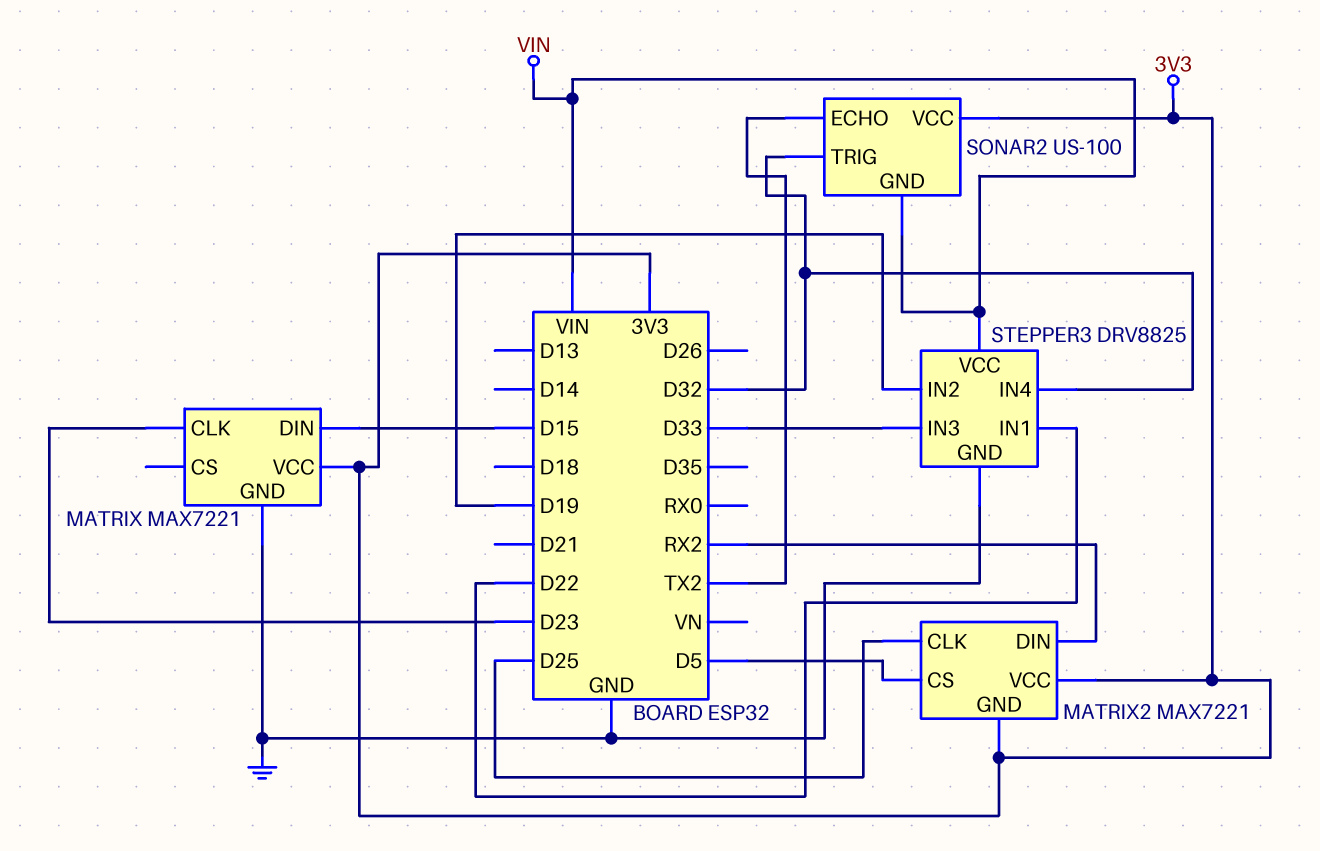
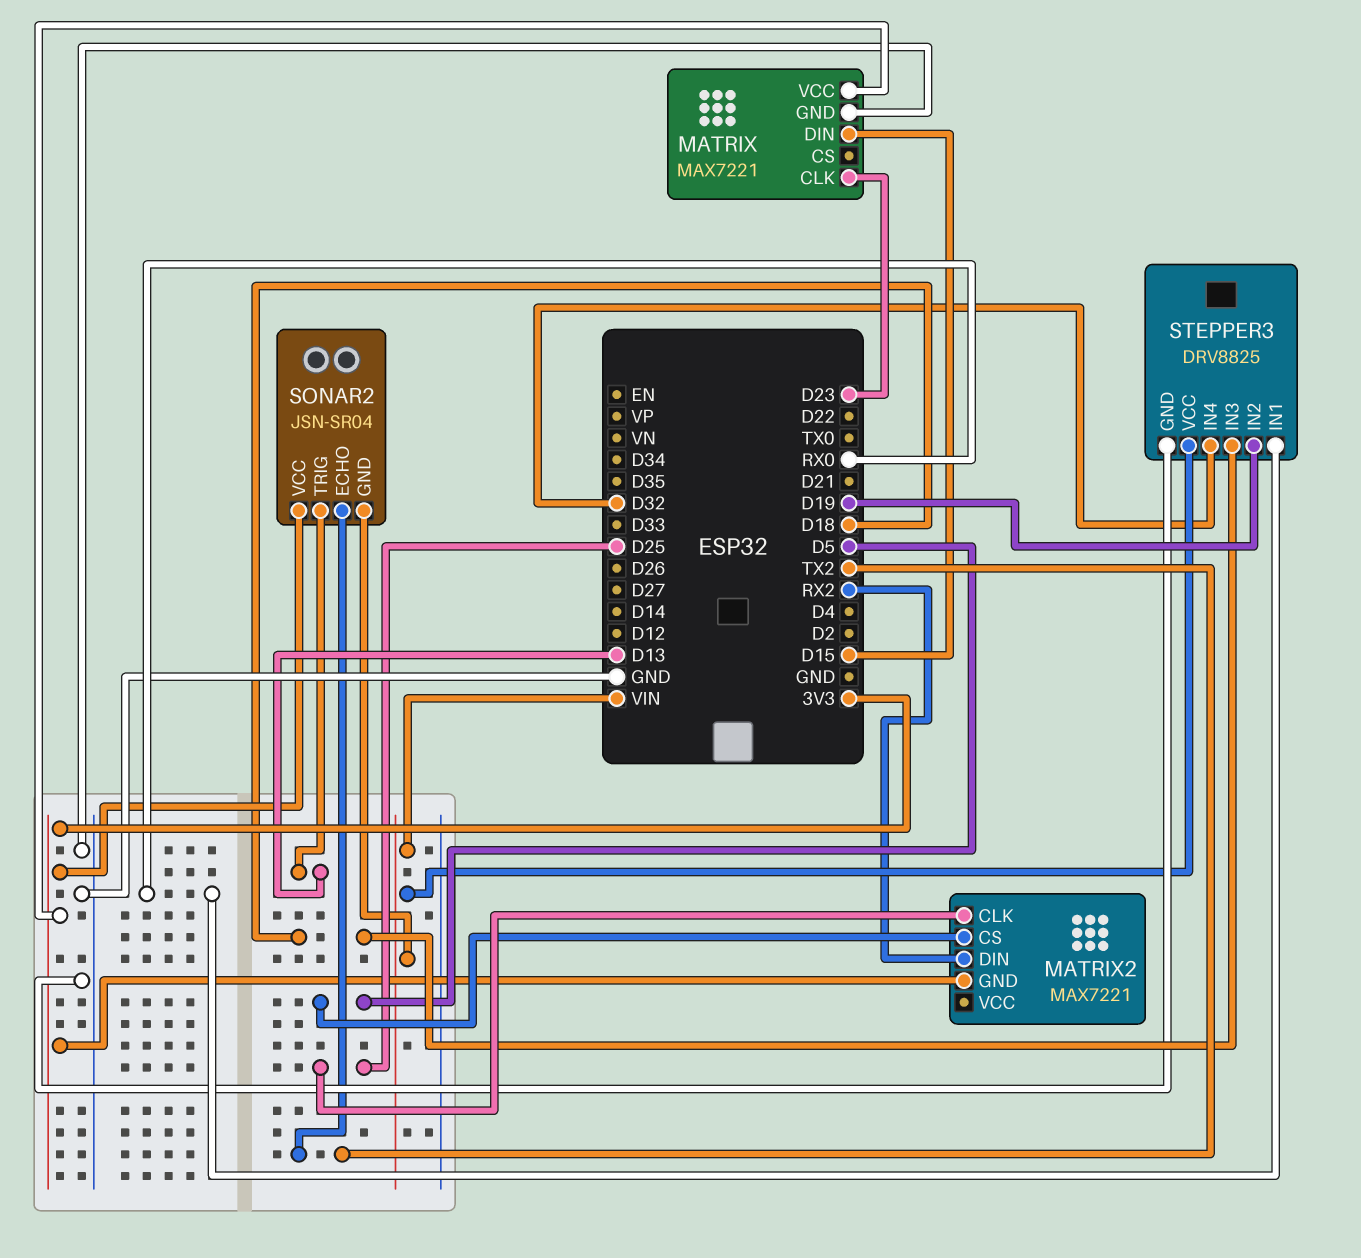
MATRIX2 pin VCC: 3V3 -> none
SONAR2: US-100 -> JSN-SR04
SONAR2 pin TRIG: D32 -> D13
STEPPER3 pin IN1: D22 -> RX0
STEPPER3 pin IN3: D33 -> D18

